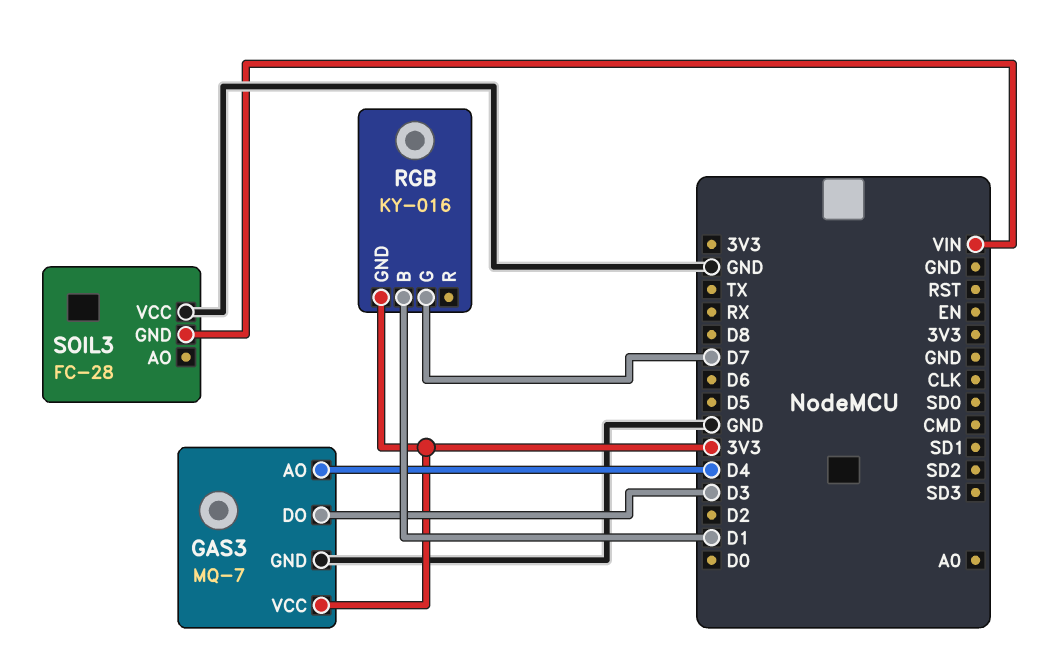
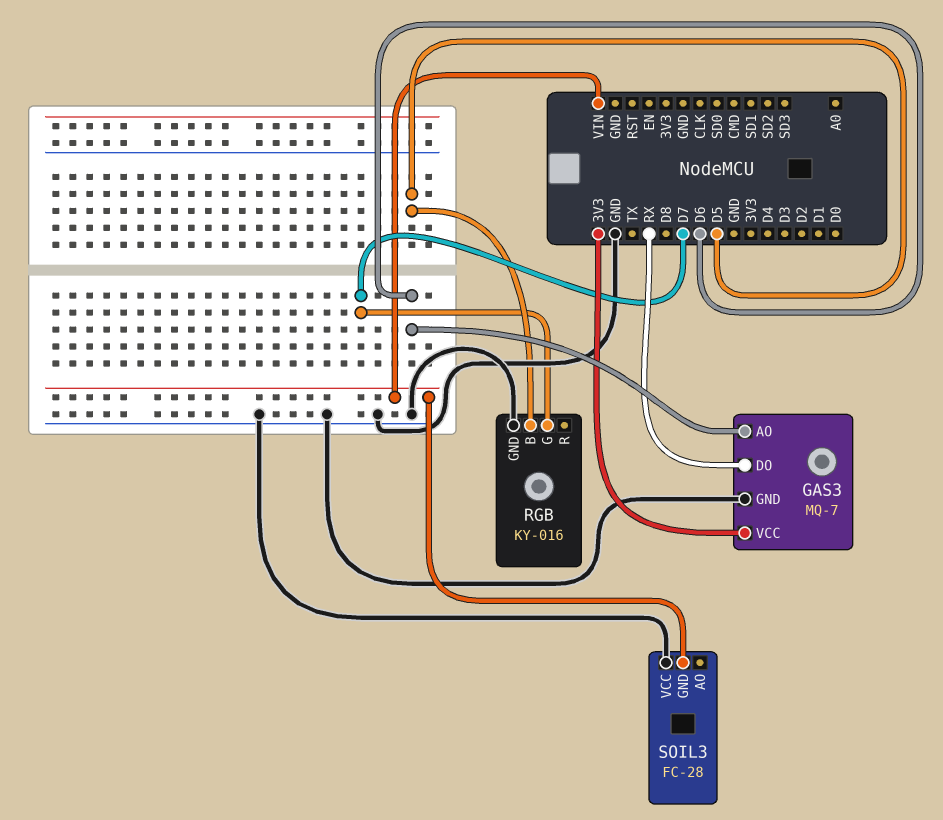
GAS3 pin AO: D4 -> D6
GAS3 pin DO: D3 -> RX
RGB pin B: D1 -> D5
RGB pin GND: 3V3 -> GND

